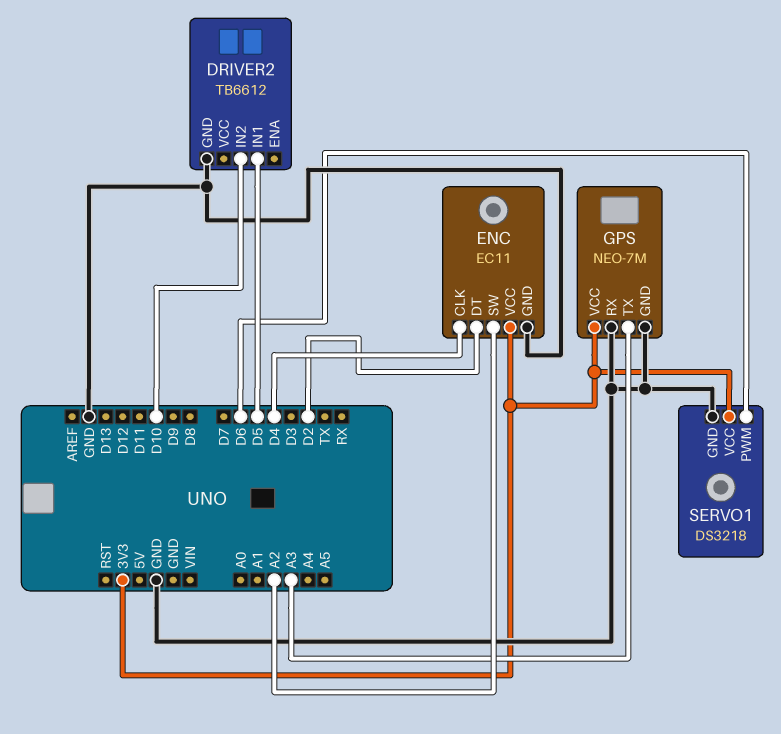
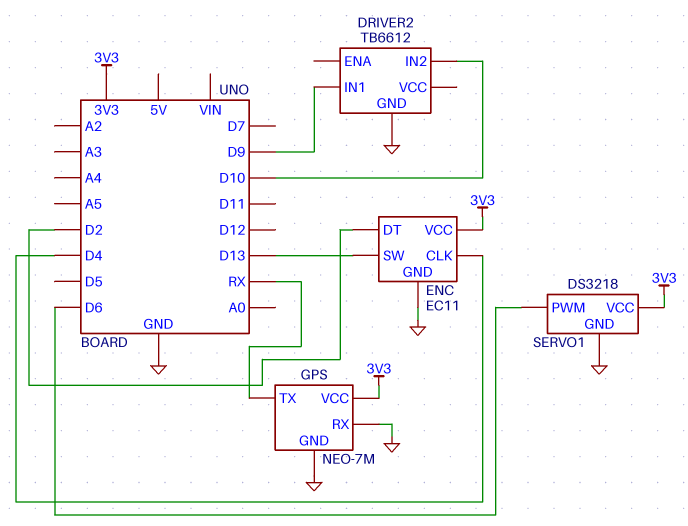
DRIVER2 pin IN1: D5 -> D9
ENC pin SW: A2 -> D13
GPS pin TX: A3 -> RX

